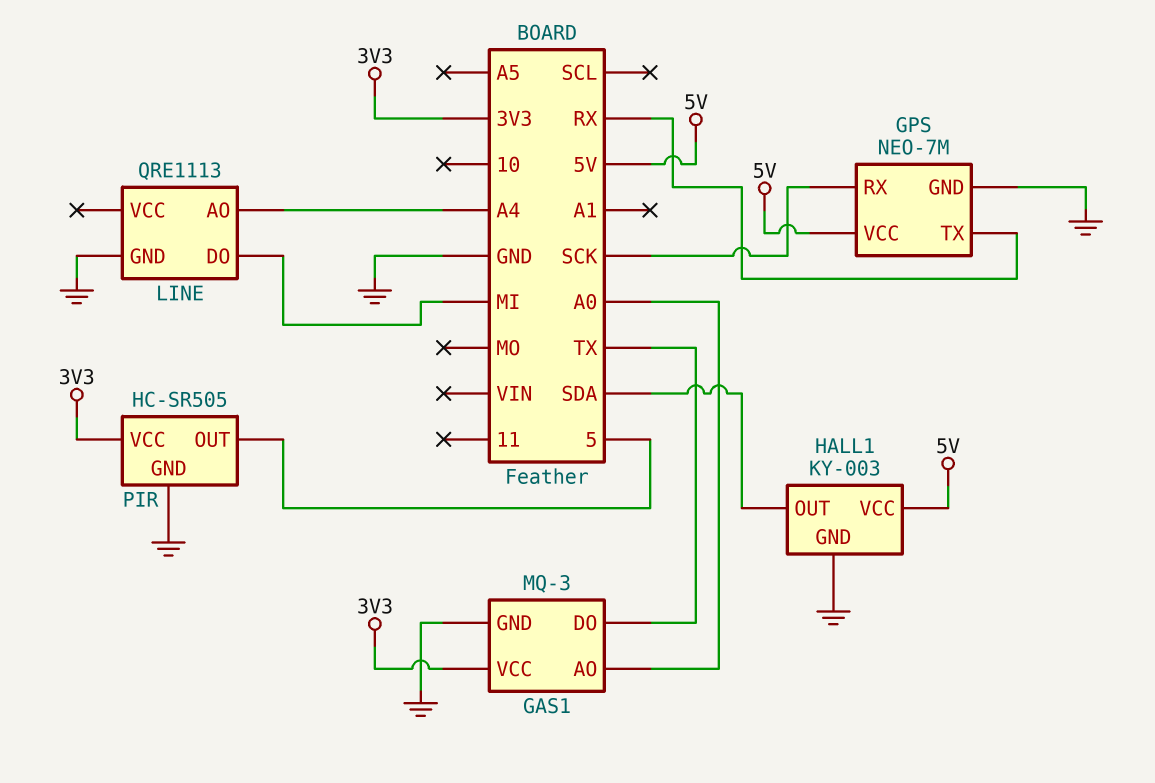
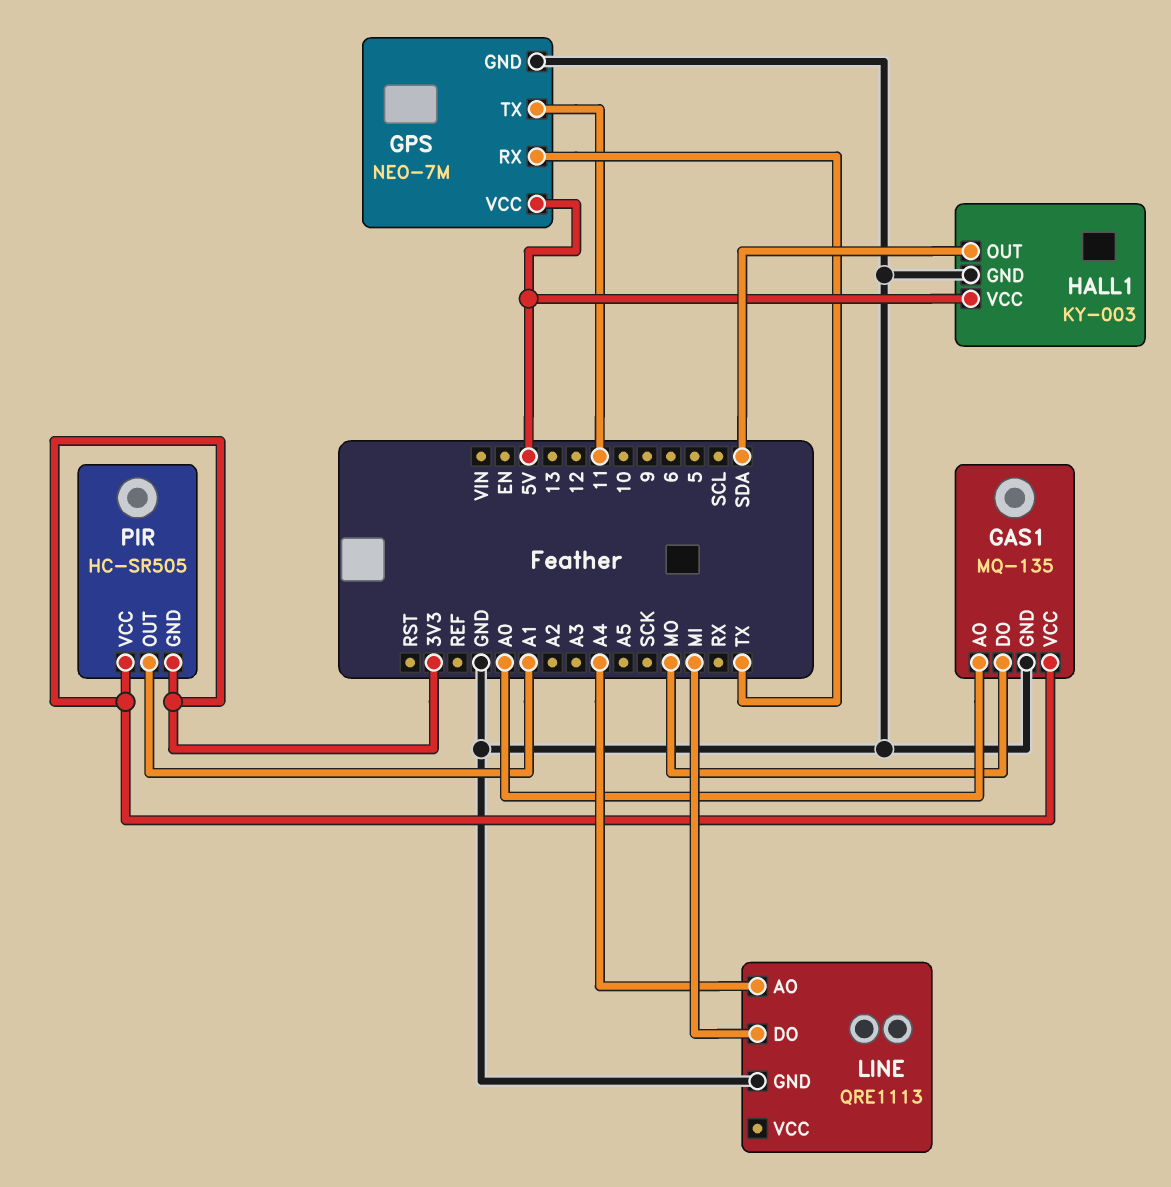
GAS1: MQ-3 -> MQ-135
GAS1 pin DO: TX -> MO
GPS pin RX: SCK -> TX
GPS pin TX: RX -> 11
PIR pin GND: GND -> 3V3
PIR pin OUT: 5 -> A1

